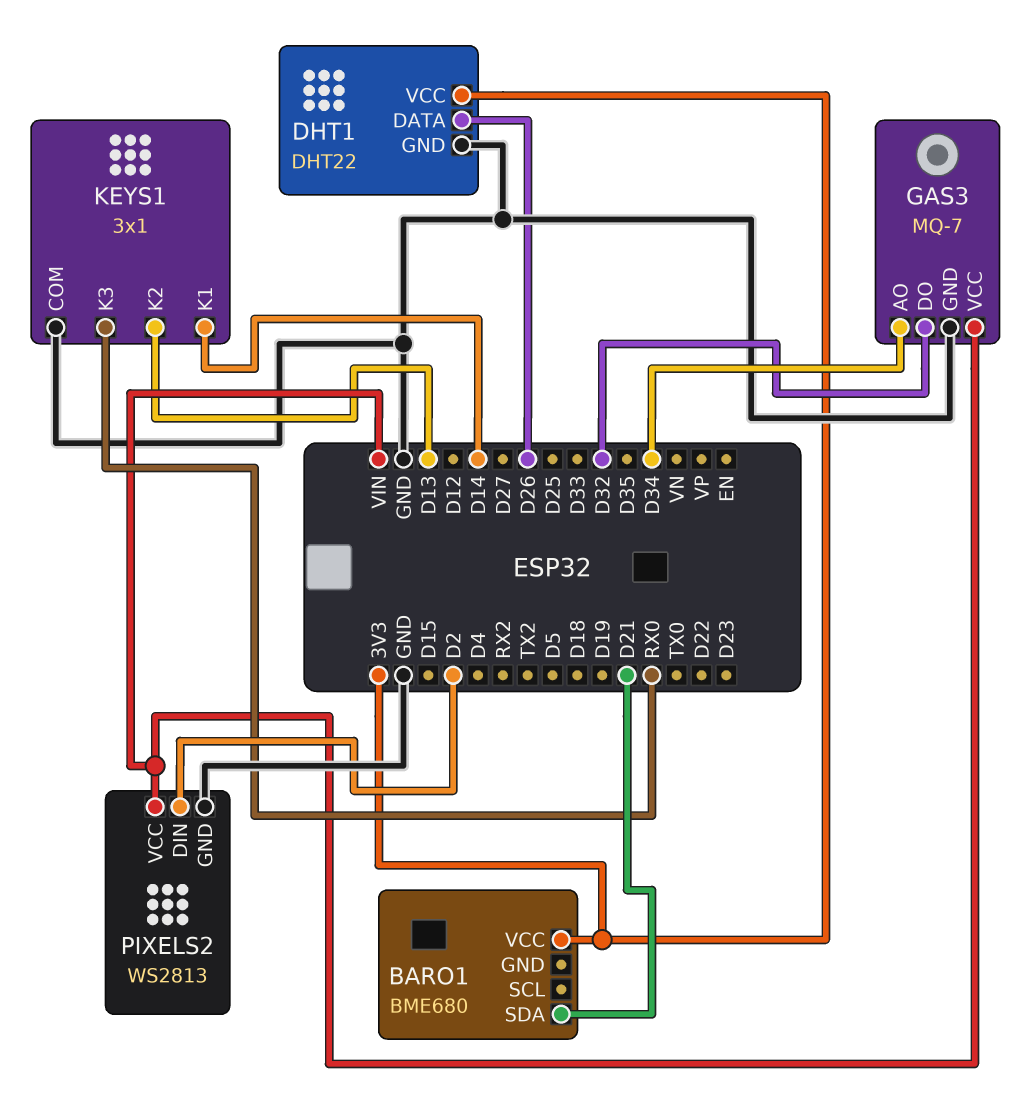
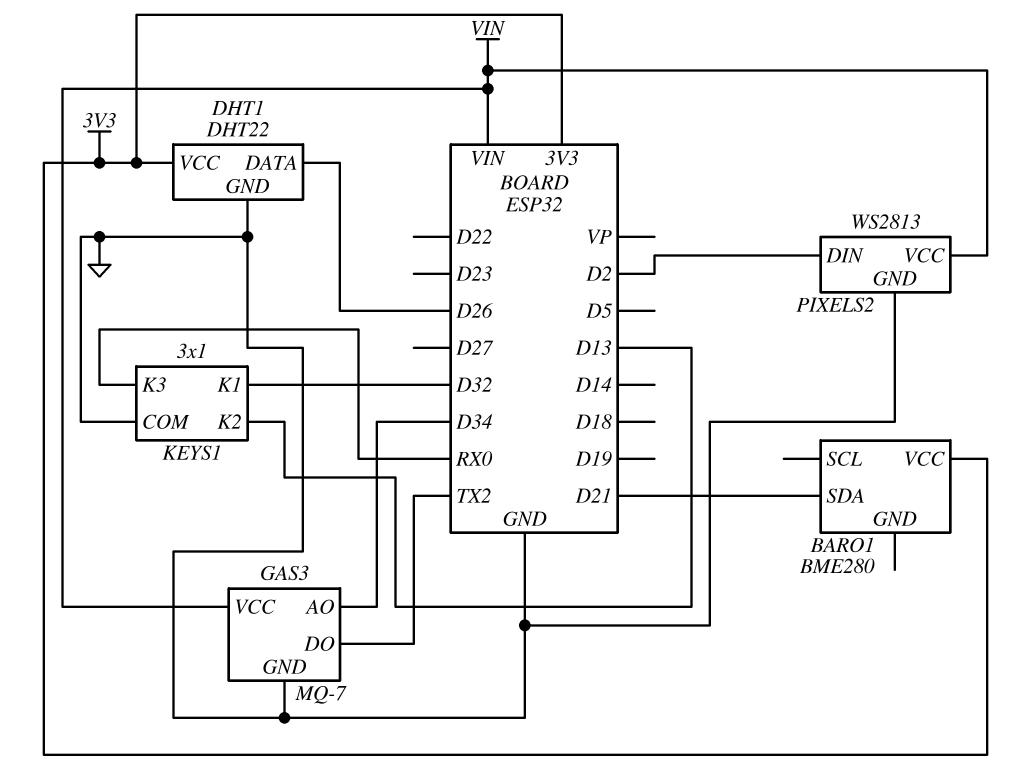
BARO1: BME680 -> BME280
GAS3 pin DO: D32 -> TX2
KEYS1 pin K1: D14 -> D32

